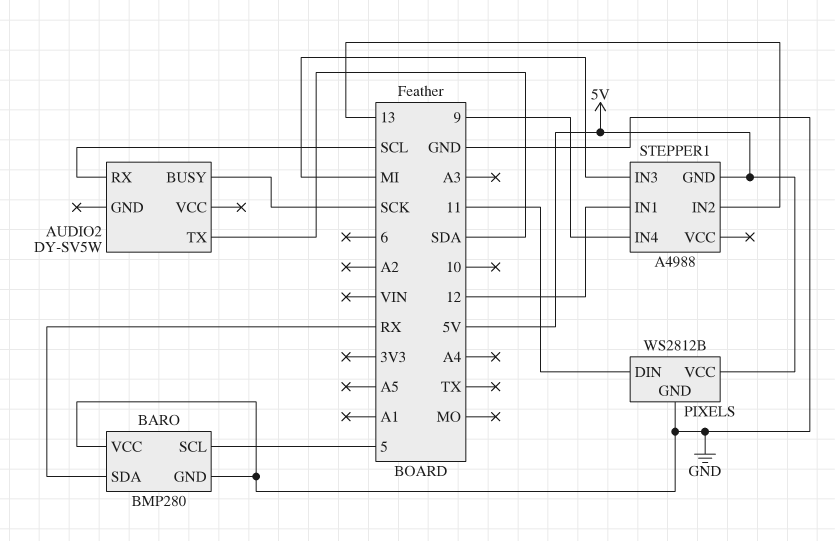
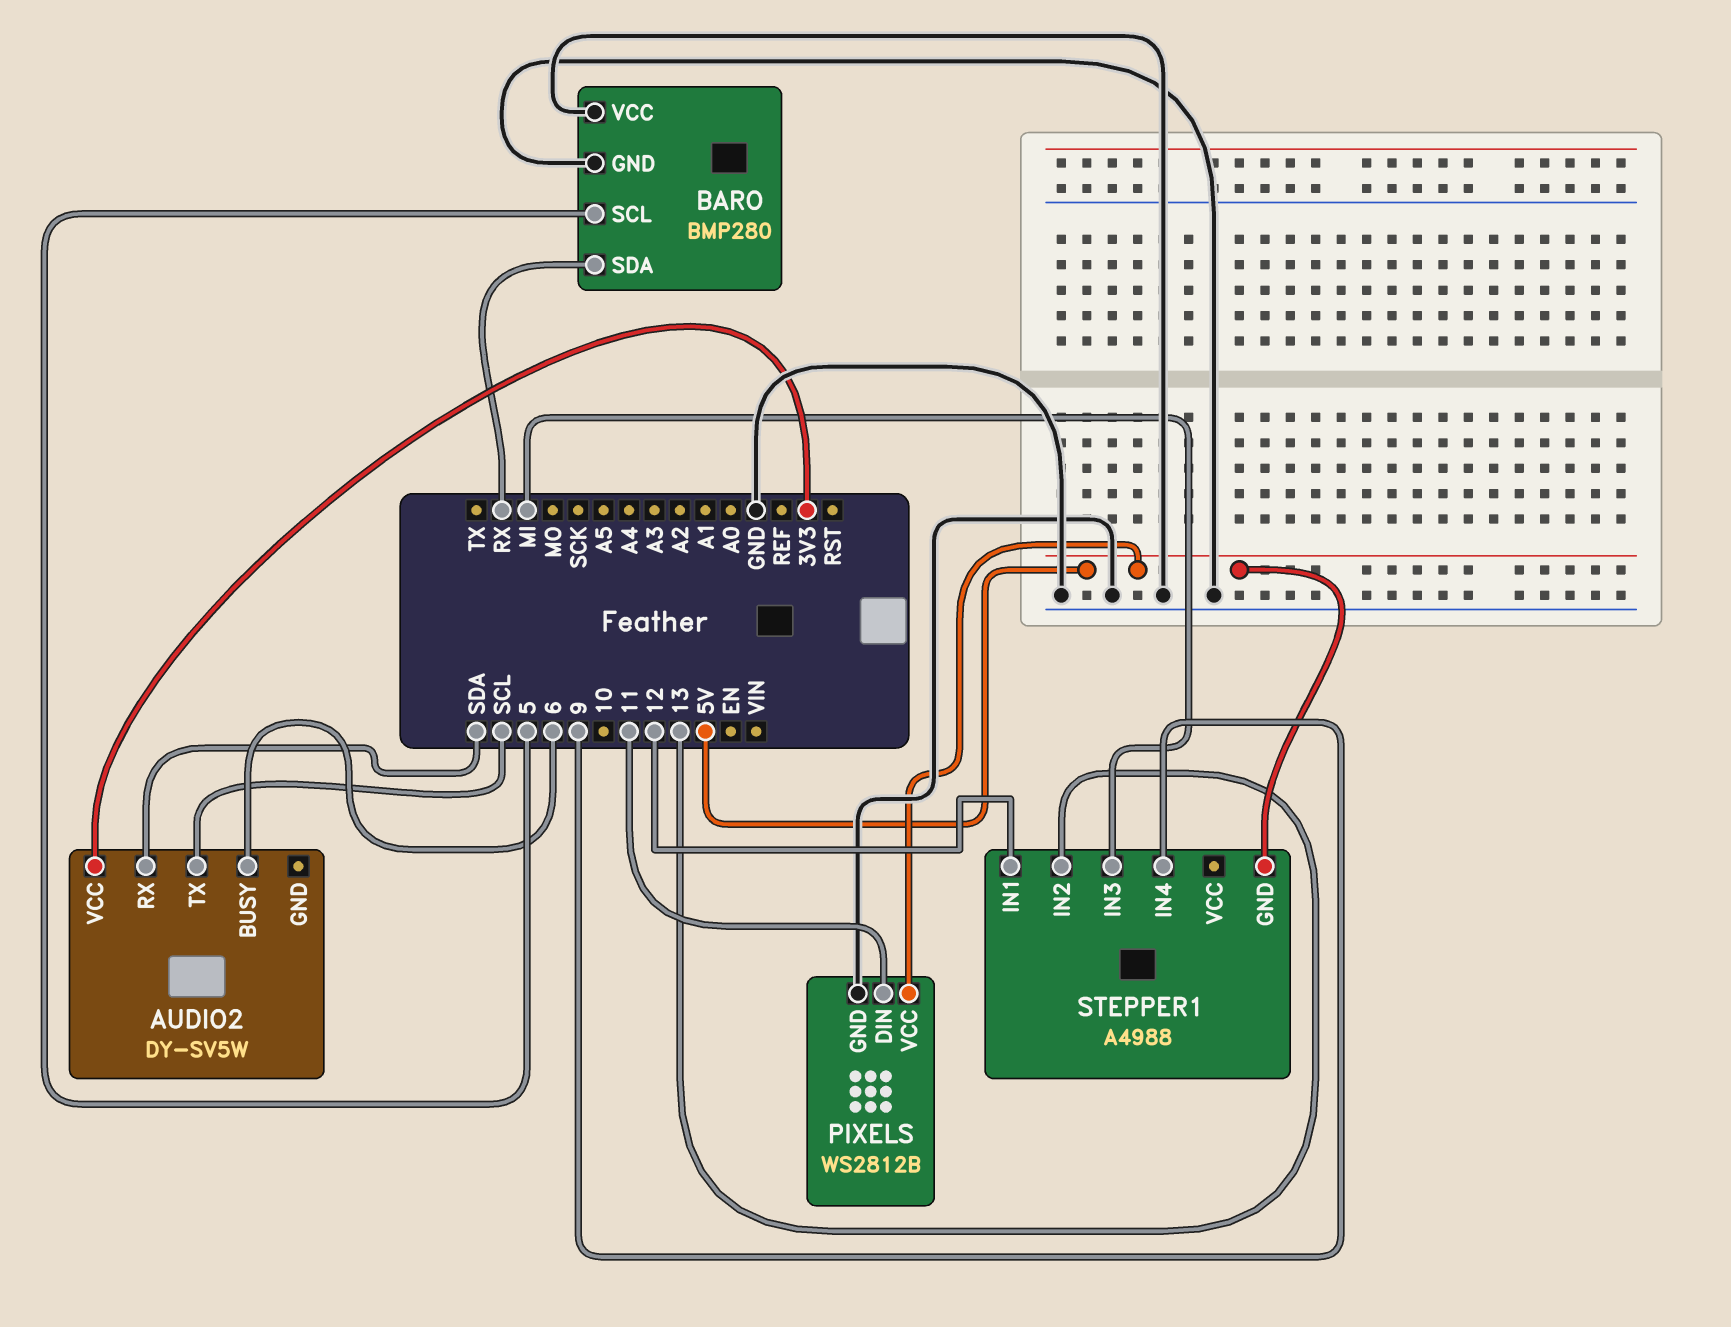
AUDIO2 pin BUSY: SCK -> 6
AUDIO2 pin RX: SCL -> SDA
AUDIO2 pin TX: SDA -> SCL
AUDIO2 pin VCC: none -> 3V3

